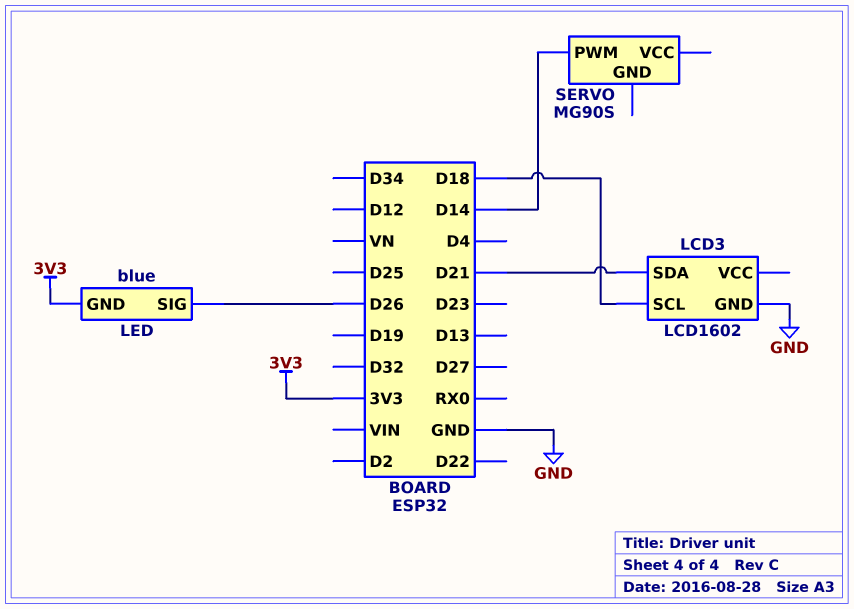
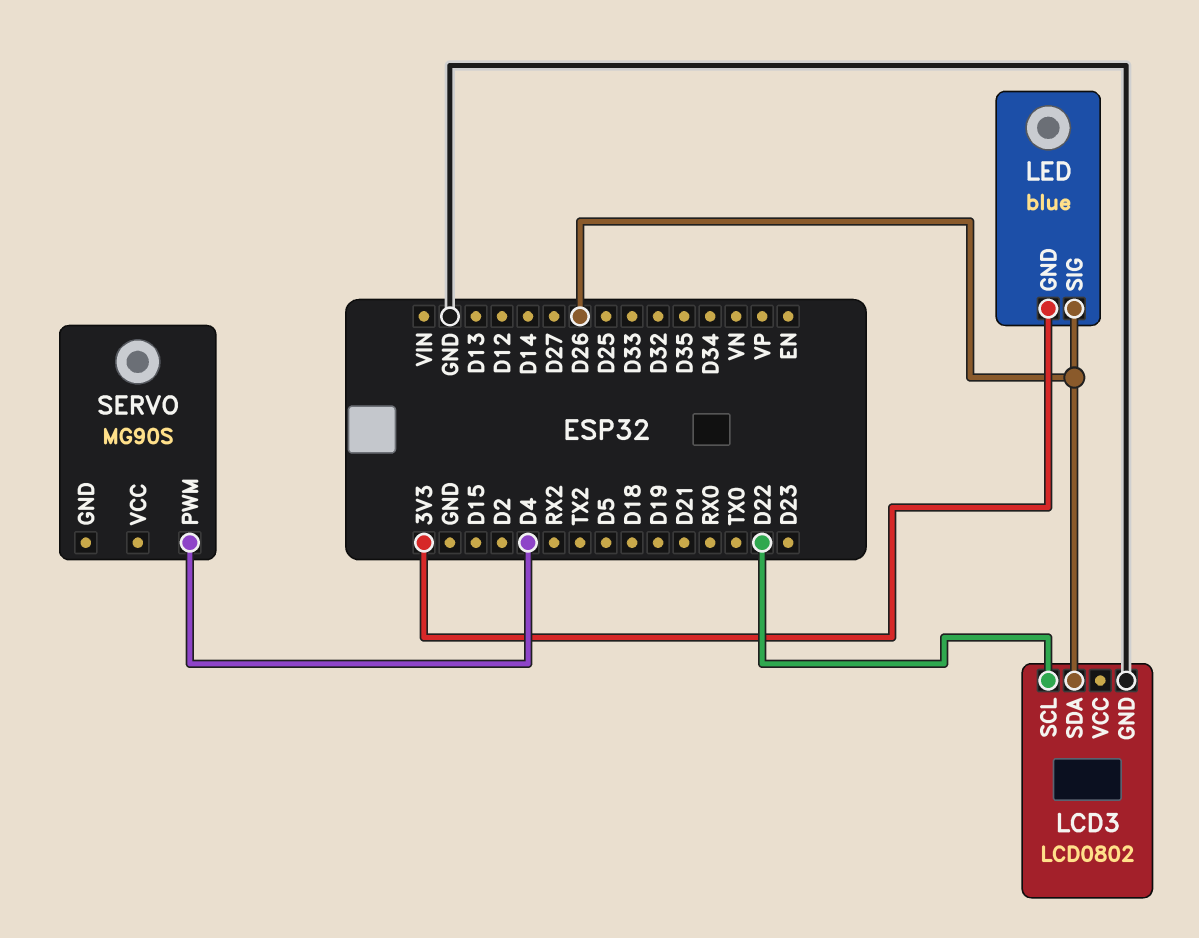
LCD3: LCD1602 -> LCD0802
LCD3 pin SCL: D18 -> D22
LCD3 pin SDA: D21 -> D26
SERVO pin PWM: D14 -> D4

